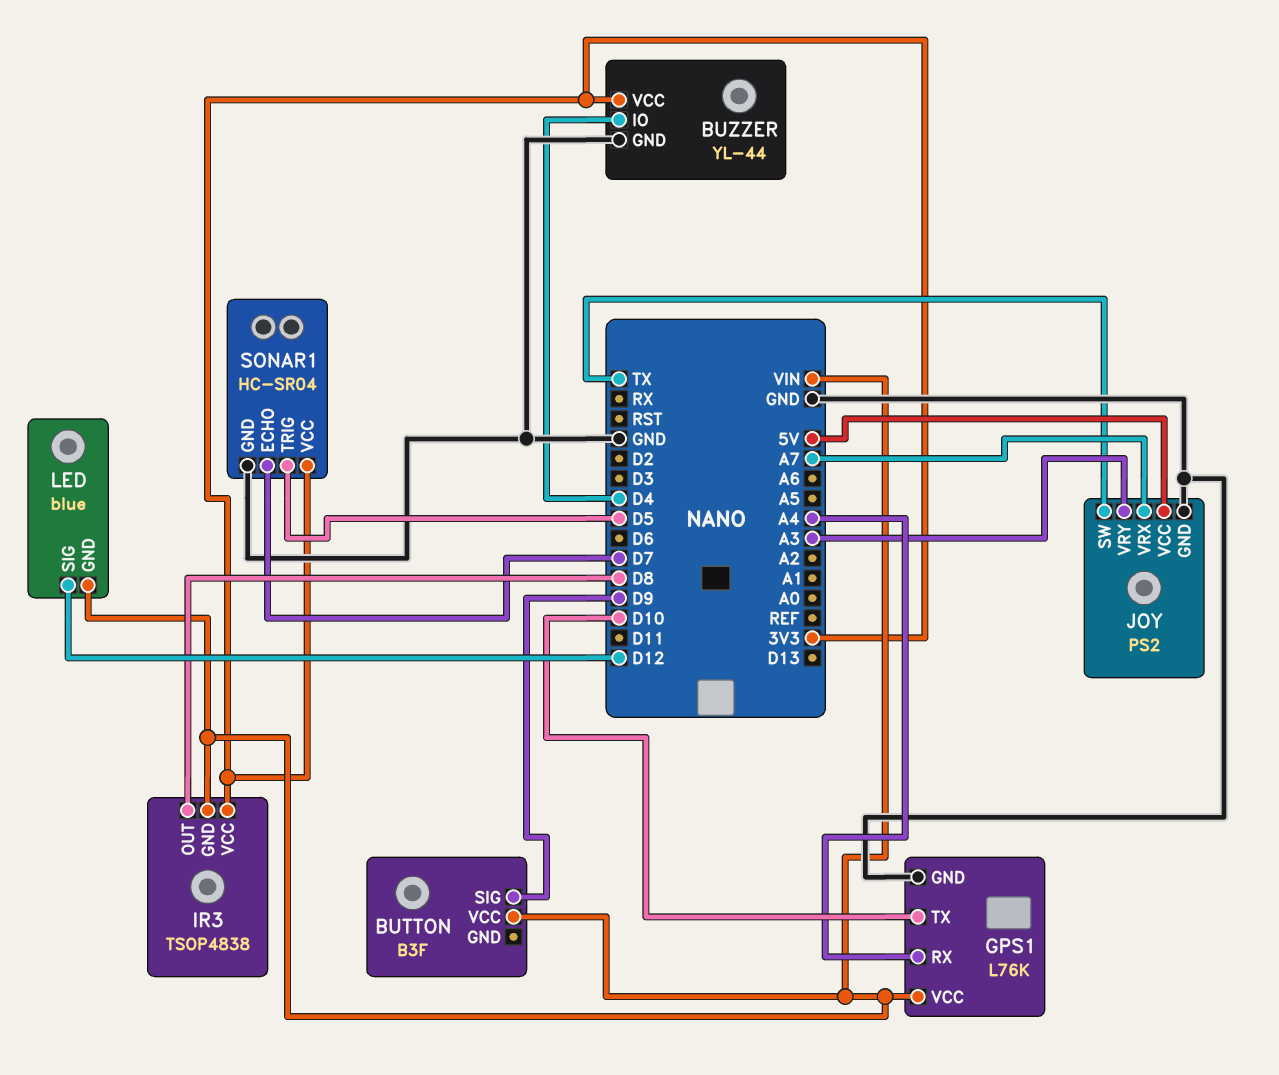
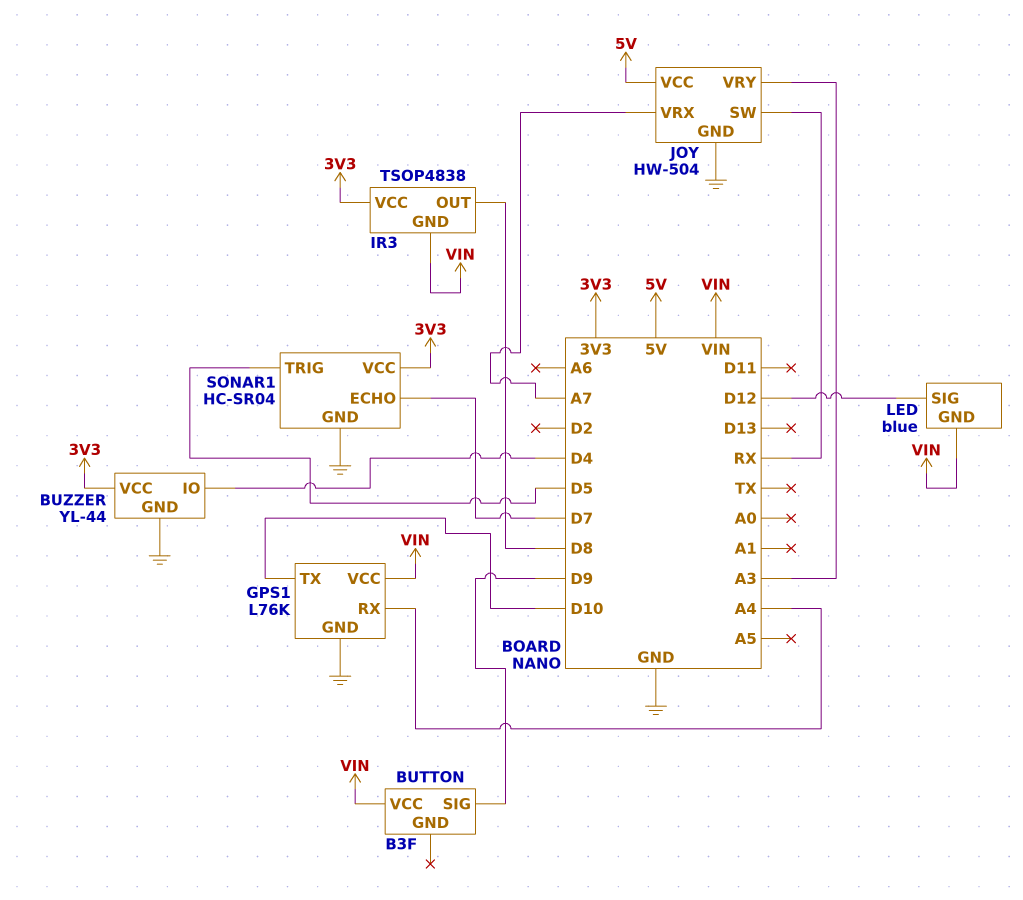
JOY: PS2 -> HW-504
JOY pin SW: TX -> RX

